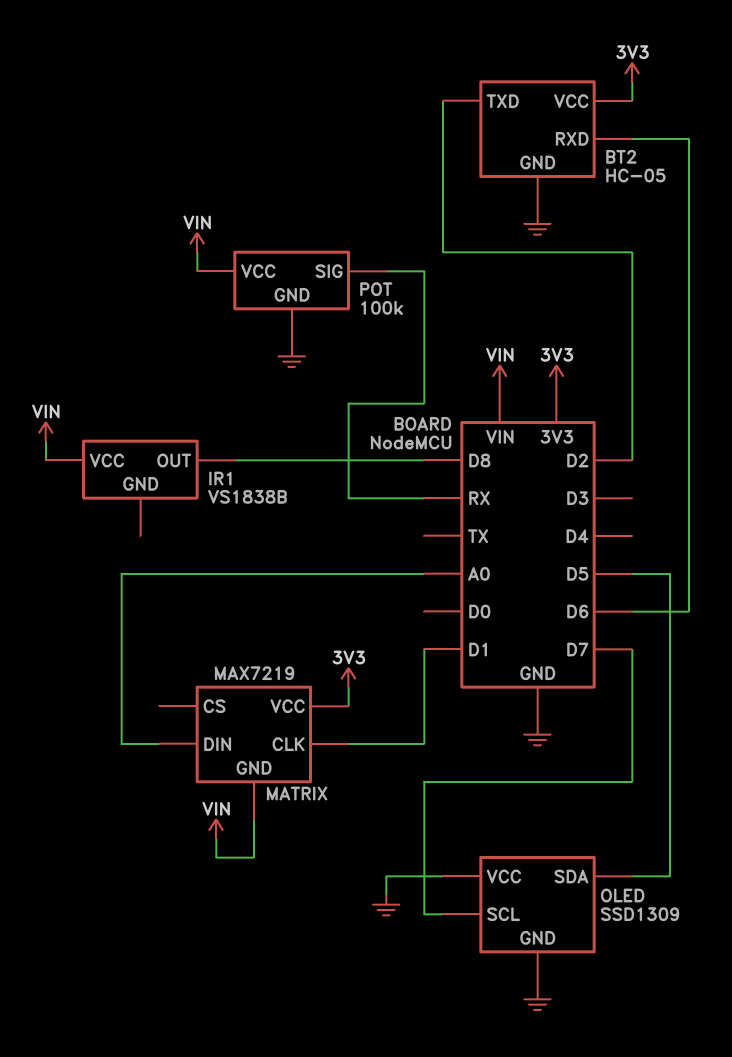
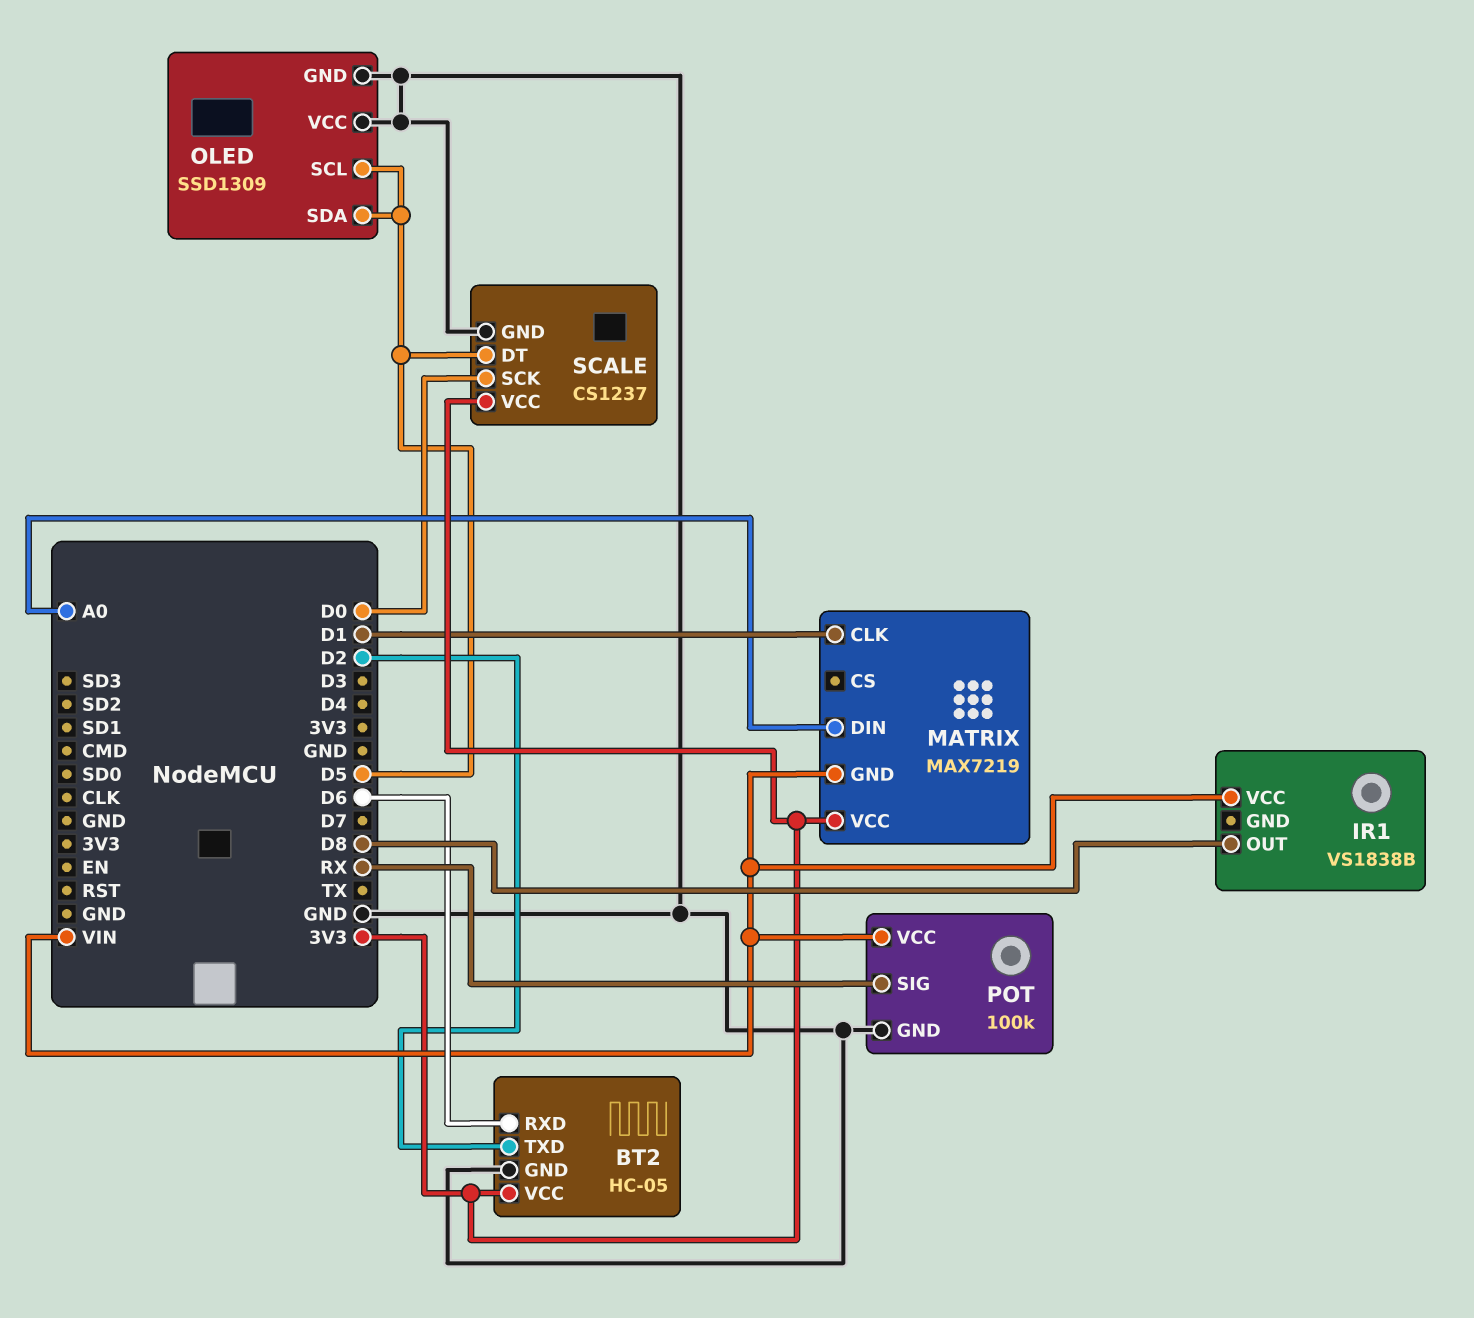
OLED pin SCL: D7 -> D5
SCALE: none -> CS1237
SCALE pin DT: none -> D5
SCALE pin GND: none -> GND
SCALE pin SCK: none -> D0
SCALE pin VCC: none -> 3V3

